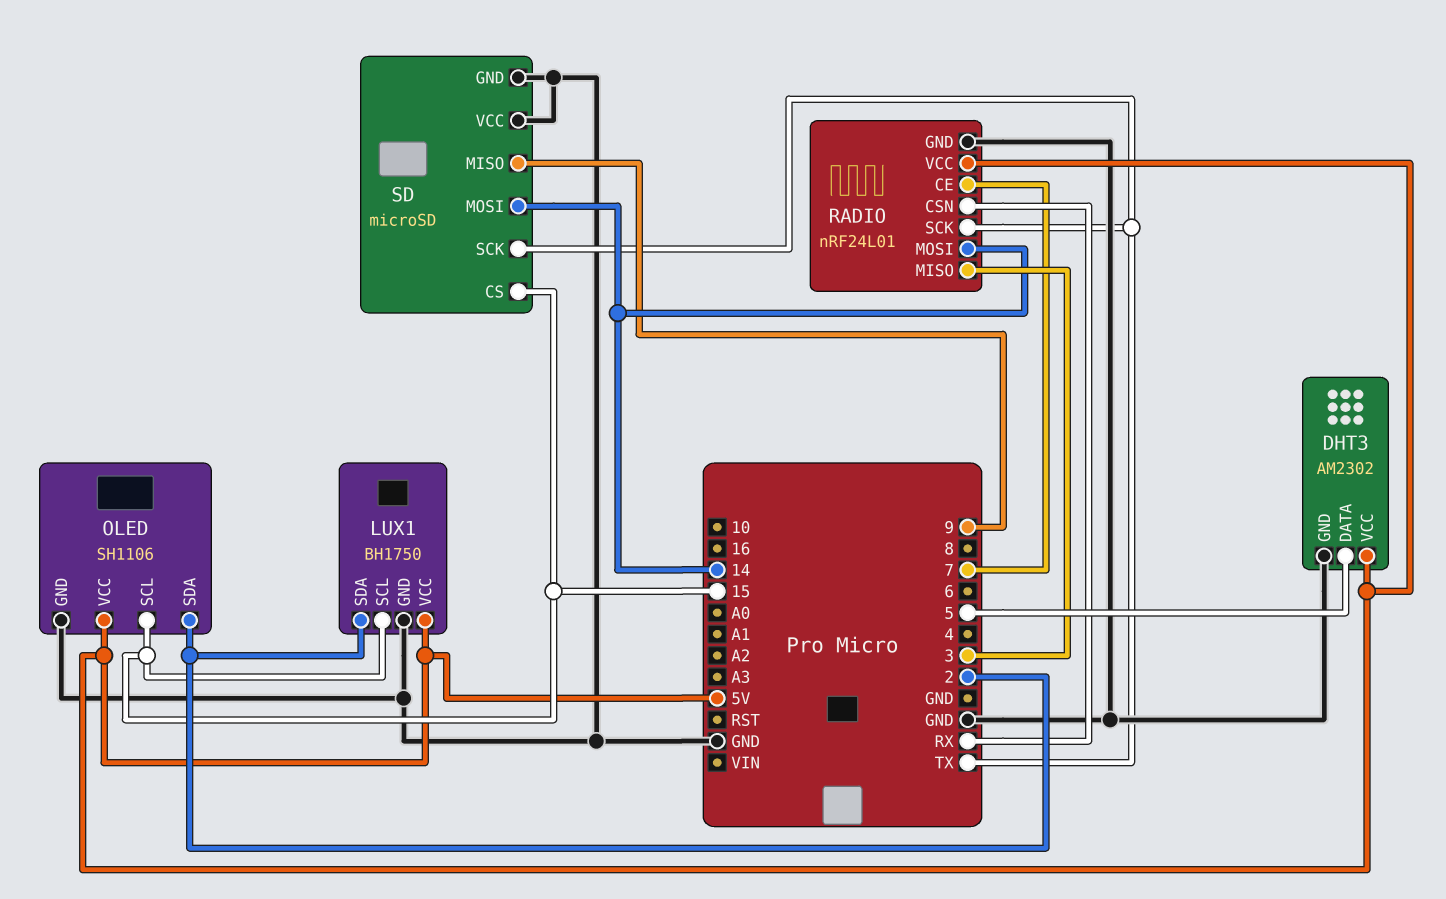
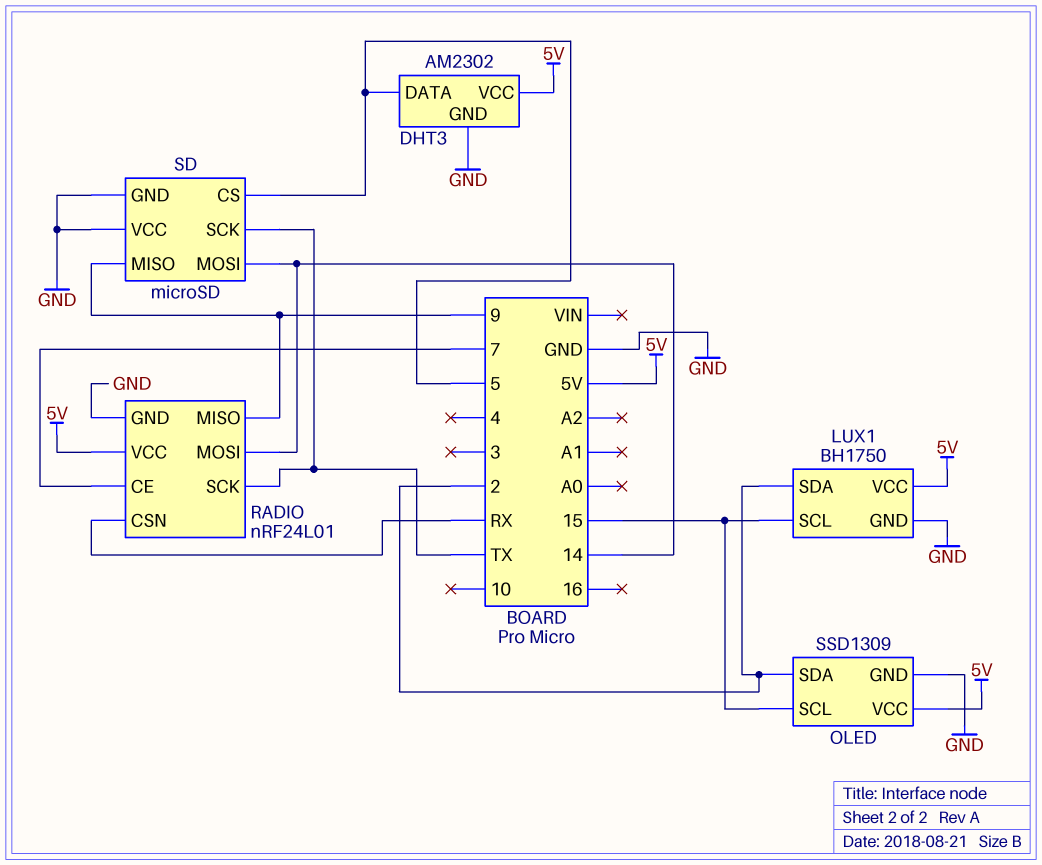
OLED: SH1106 -> SSD1309
RADIO pin MISO: 3 -> 9
SD pin CS: 15 -> 5

